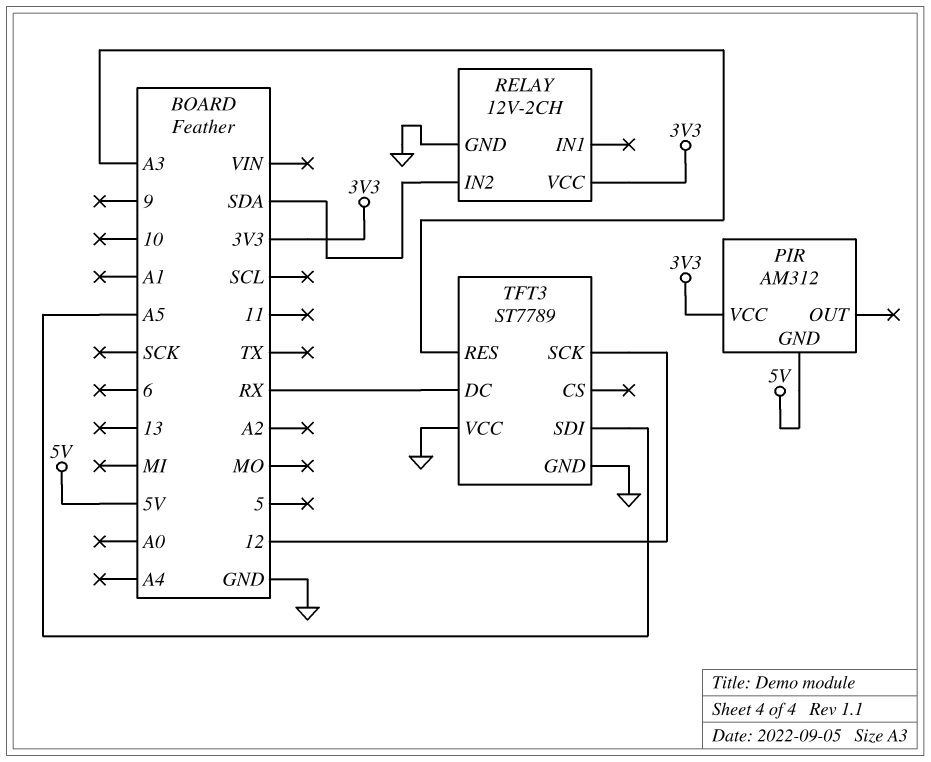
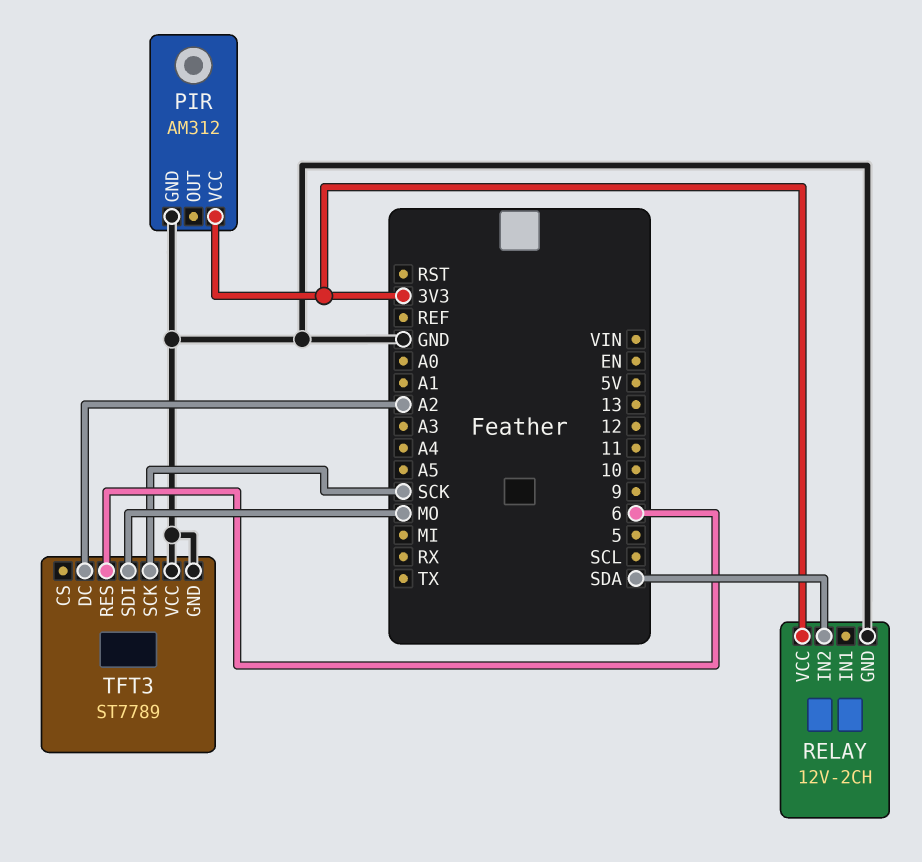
PIR pin GND: 5V -> GND
TFT3 pin DC: RX -> A2
TFT3 pin RES: A3 -> 6
TFT3 pin SCK: 12 -> SCK
TFT3 pin SDI: A5 -> MO

